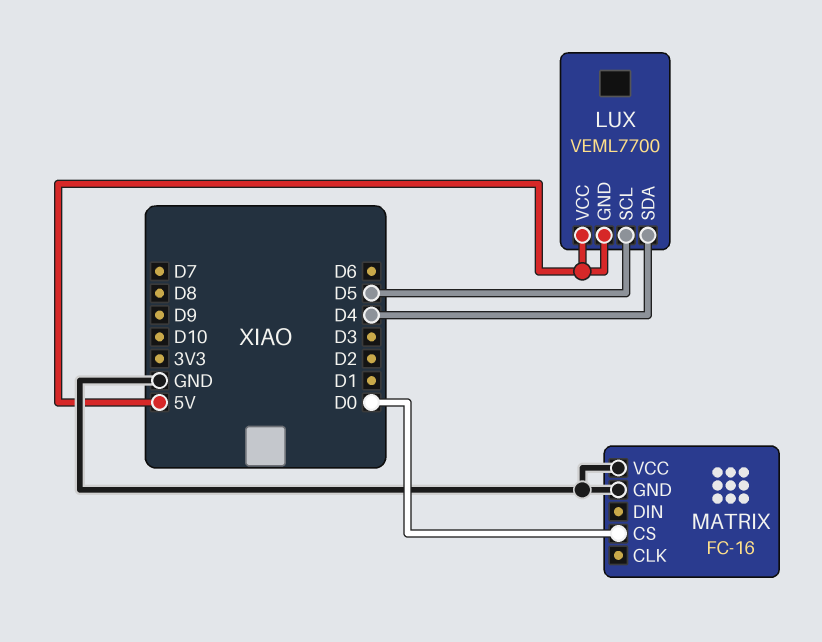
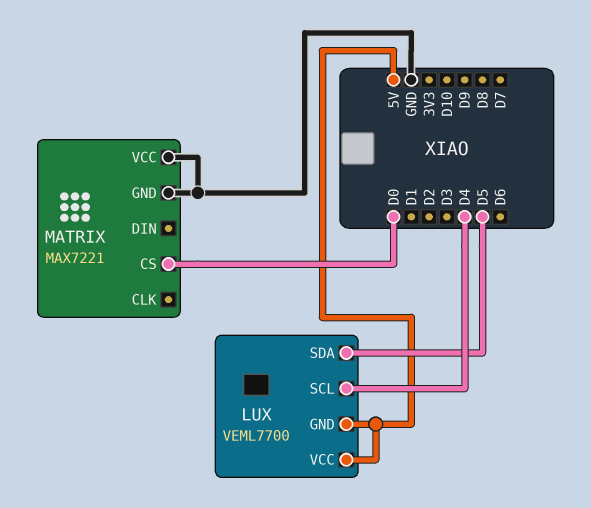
LUX pin SCL: D5 -> D4
LUX pin SDA: D4 -> D5
MATRIX: FC-16 -> MAX7221

